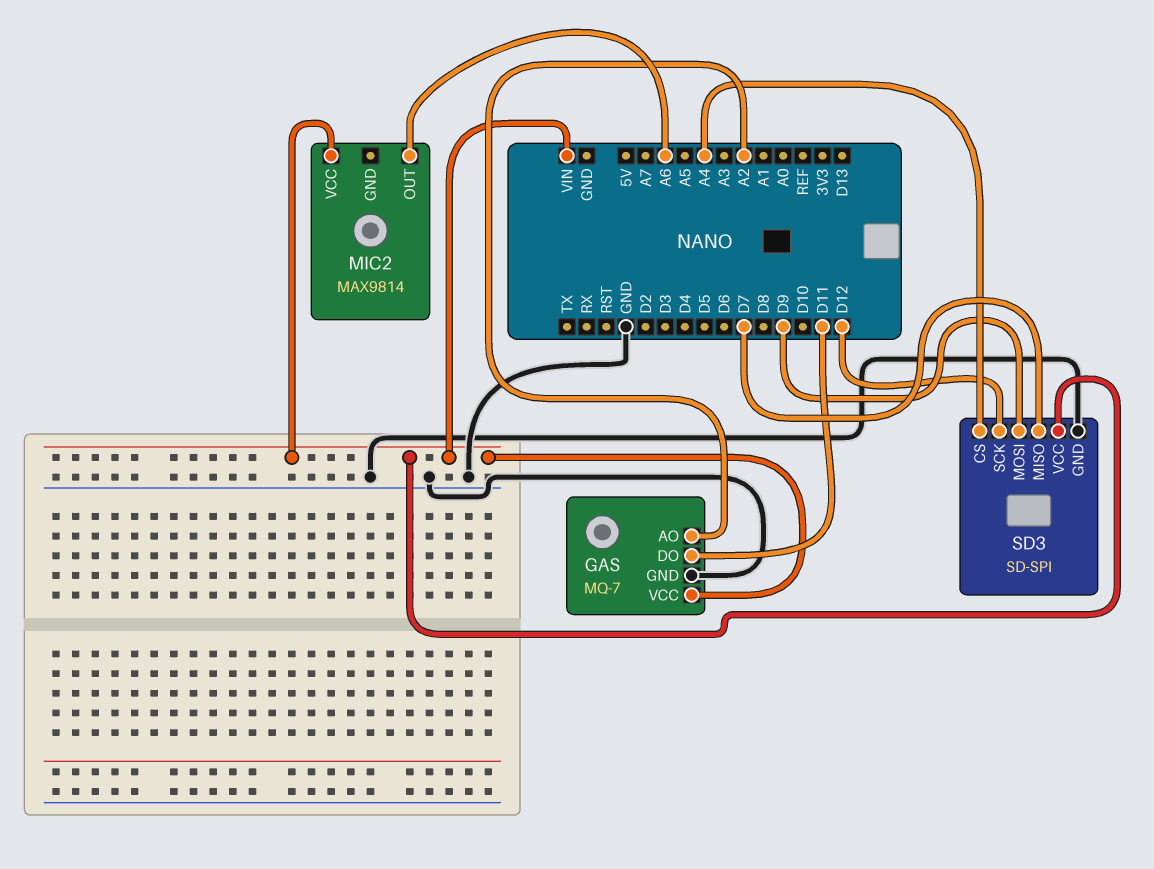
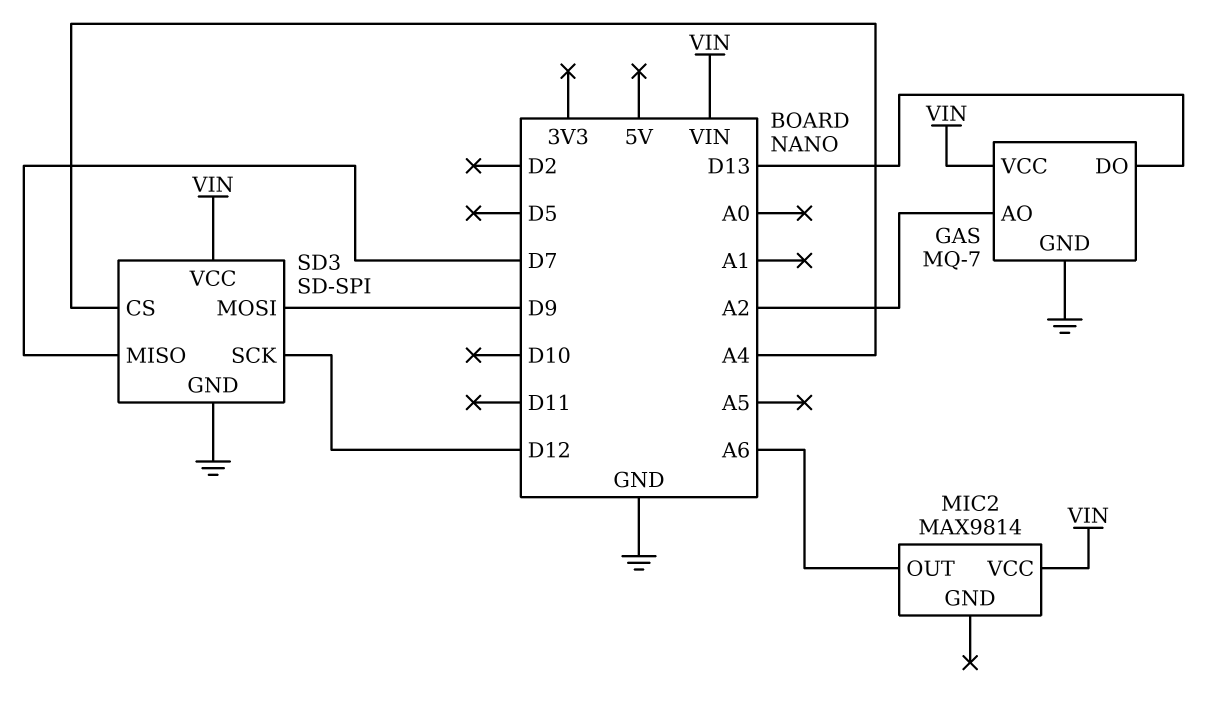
GAS pin DO: D11 -> D13

